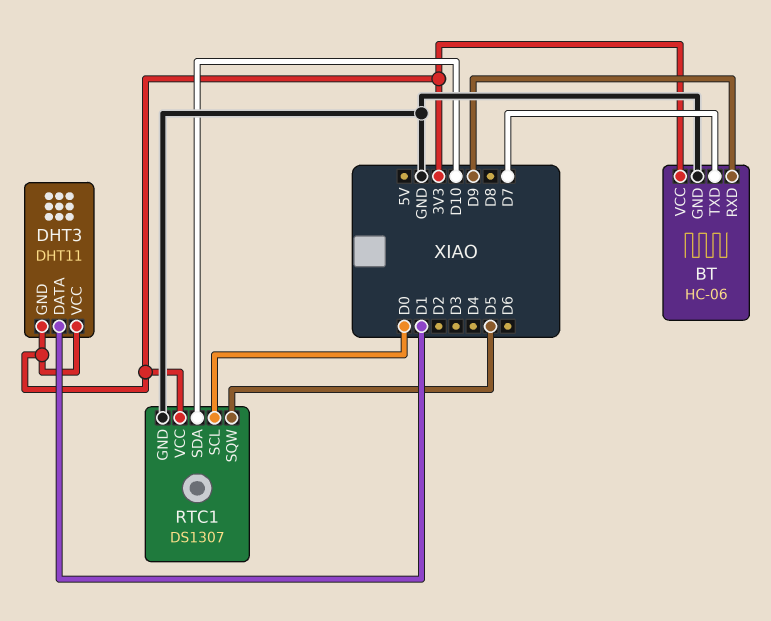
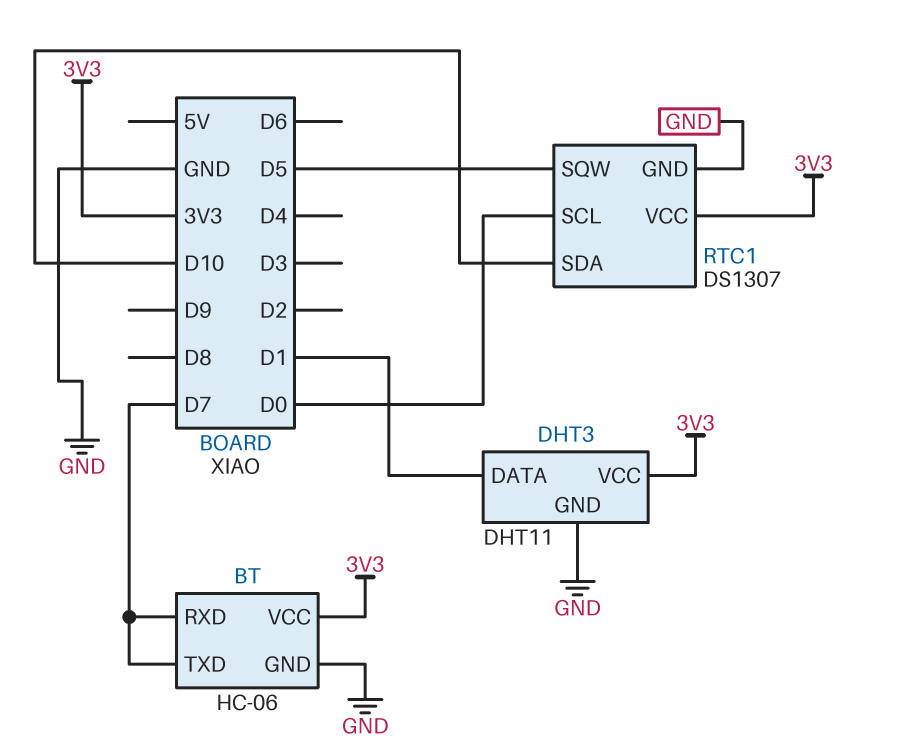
BT pin RXD: D9 -> D7
DHT3 pin GND: 3V3 -> GND

